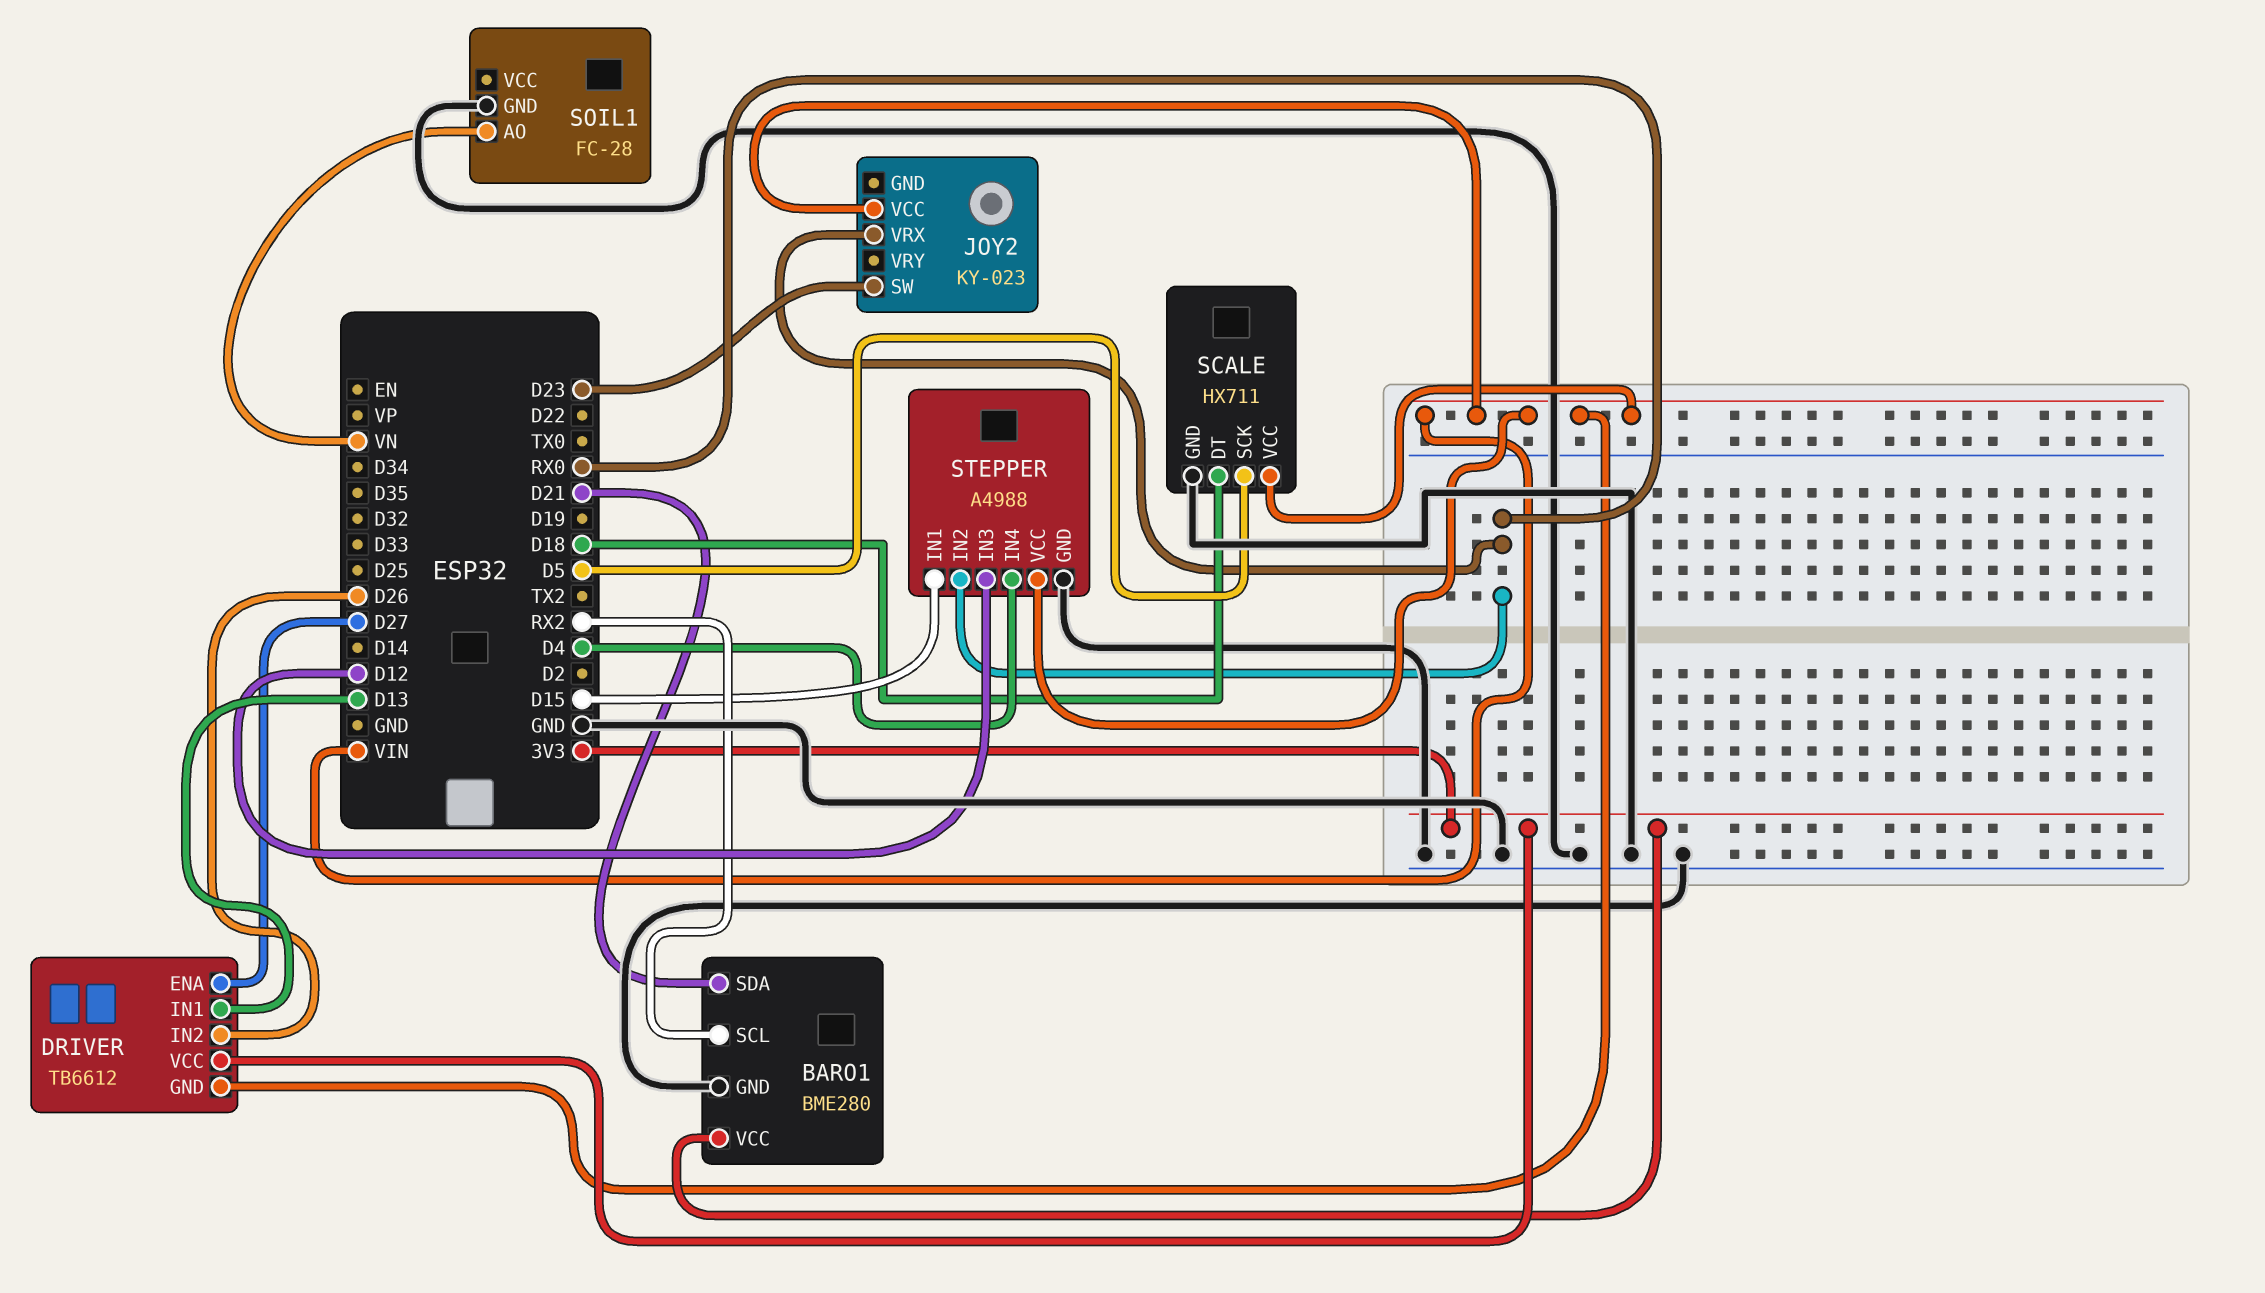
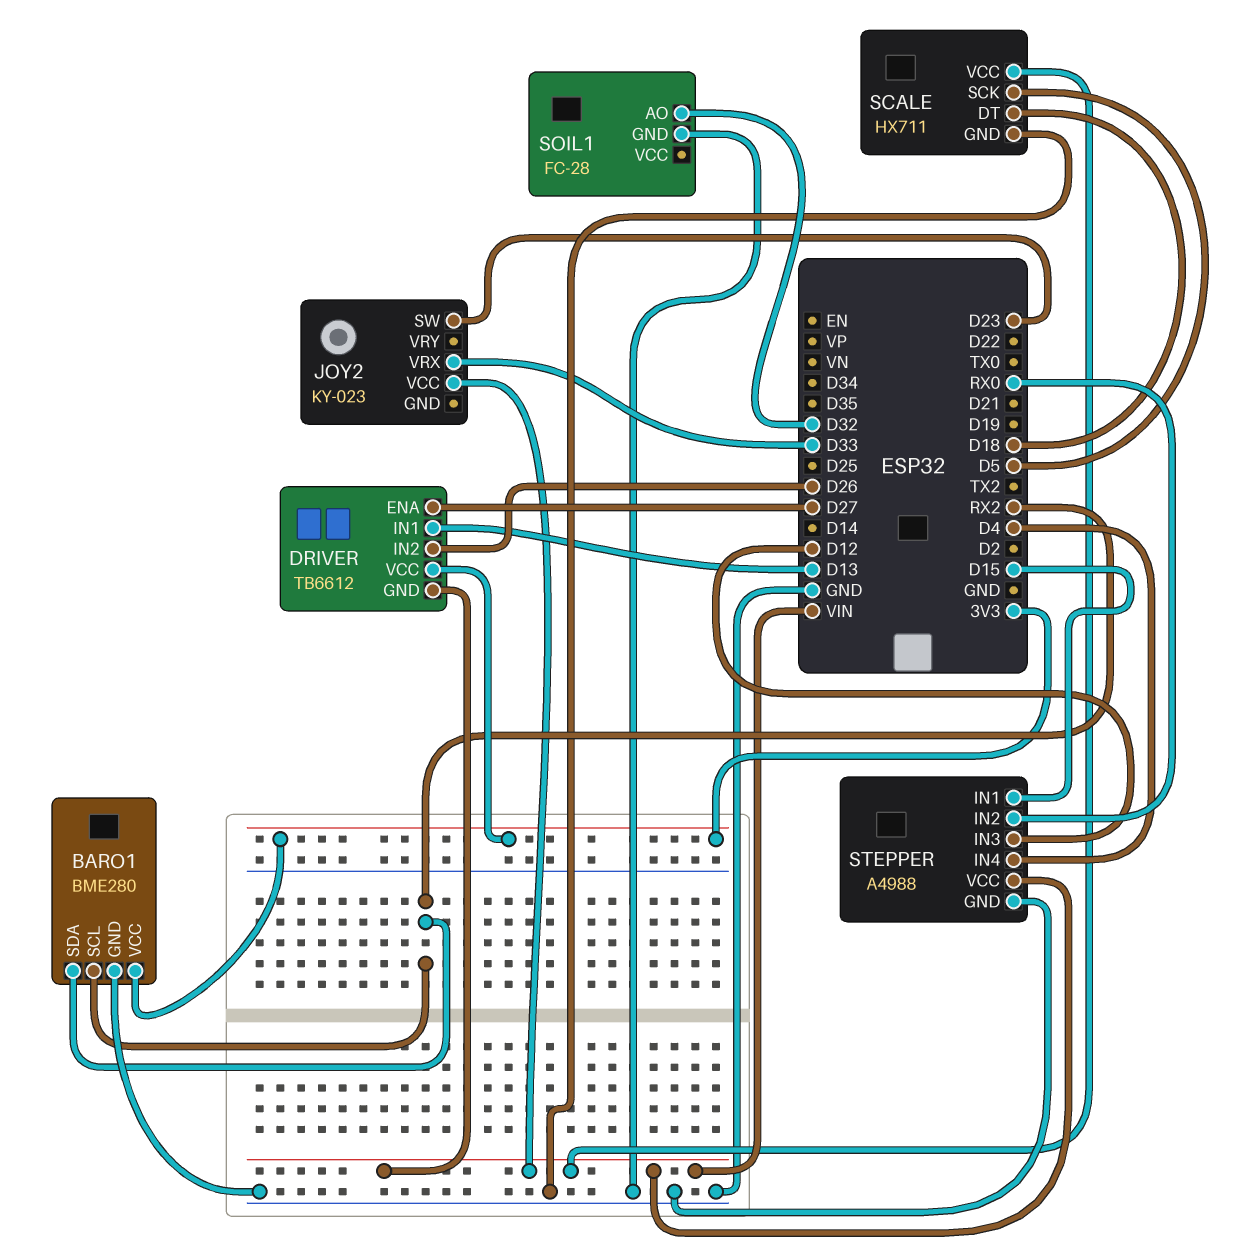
BARO1 pin SDA: D21 -> RX2
JOY2 pin VRX: RX0 -> D33
SOIL1 pin AO: VN -> D32

